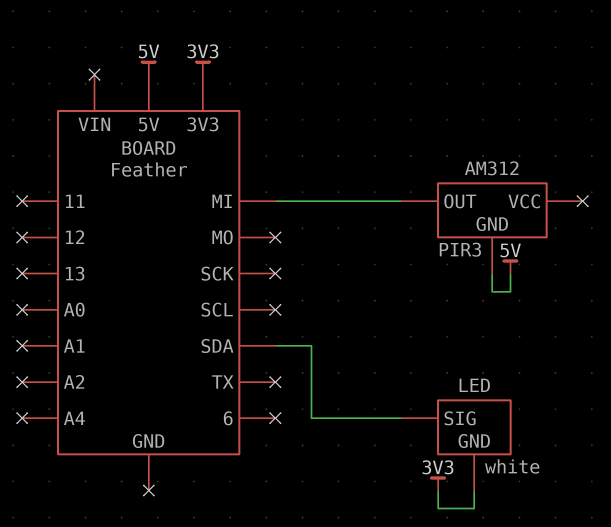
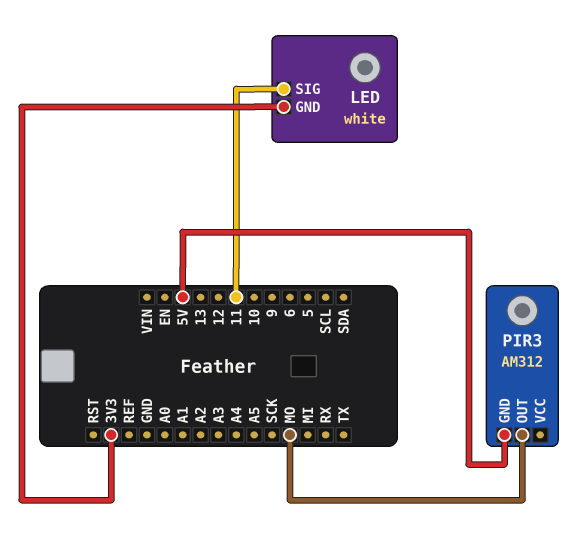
LED pin SIG: SDA -> 11
PIR3 pin OUT: MI -> MO

